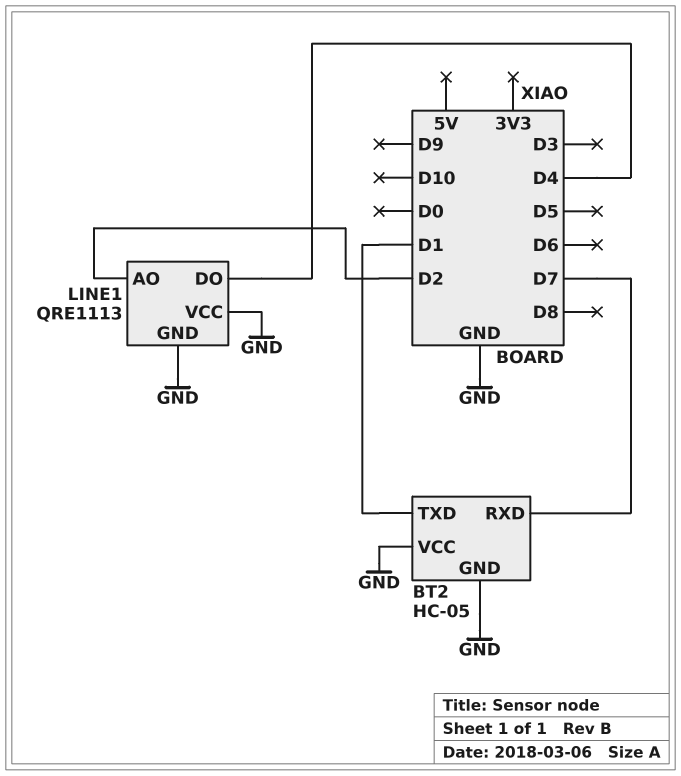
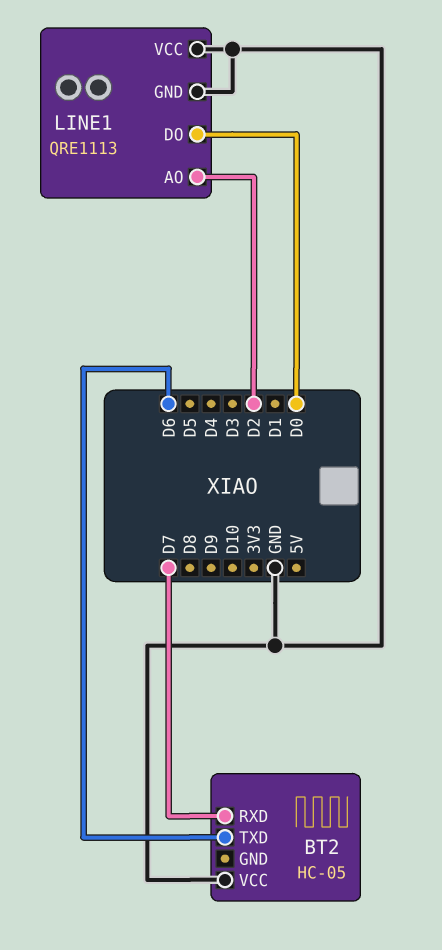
BT2 pin GND: GND -> none
BT2 pin TXD: D1 -> D6
LINE1 pin DO: D4 -> D0

